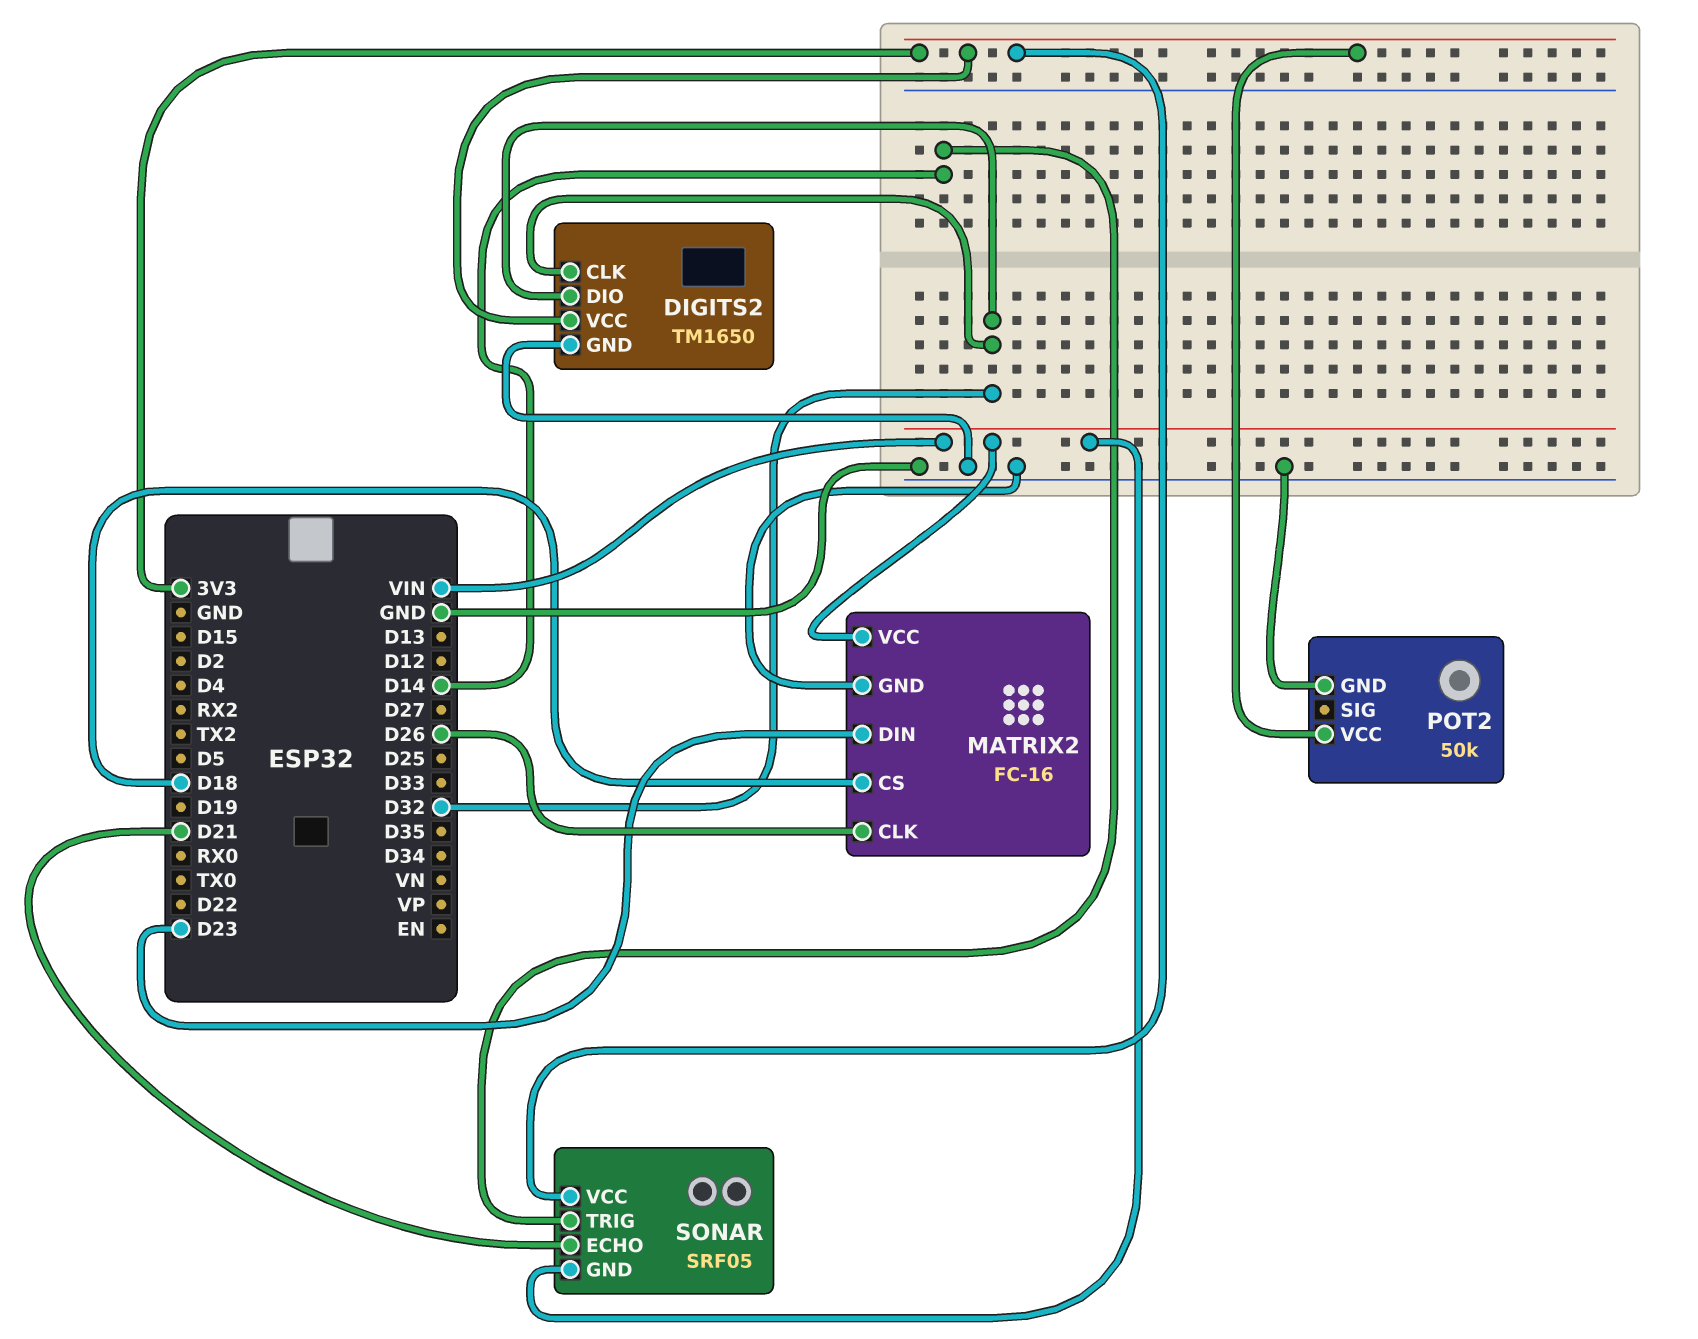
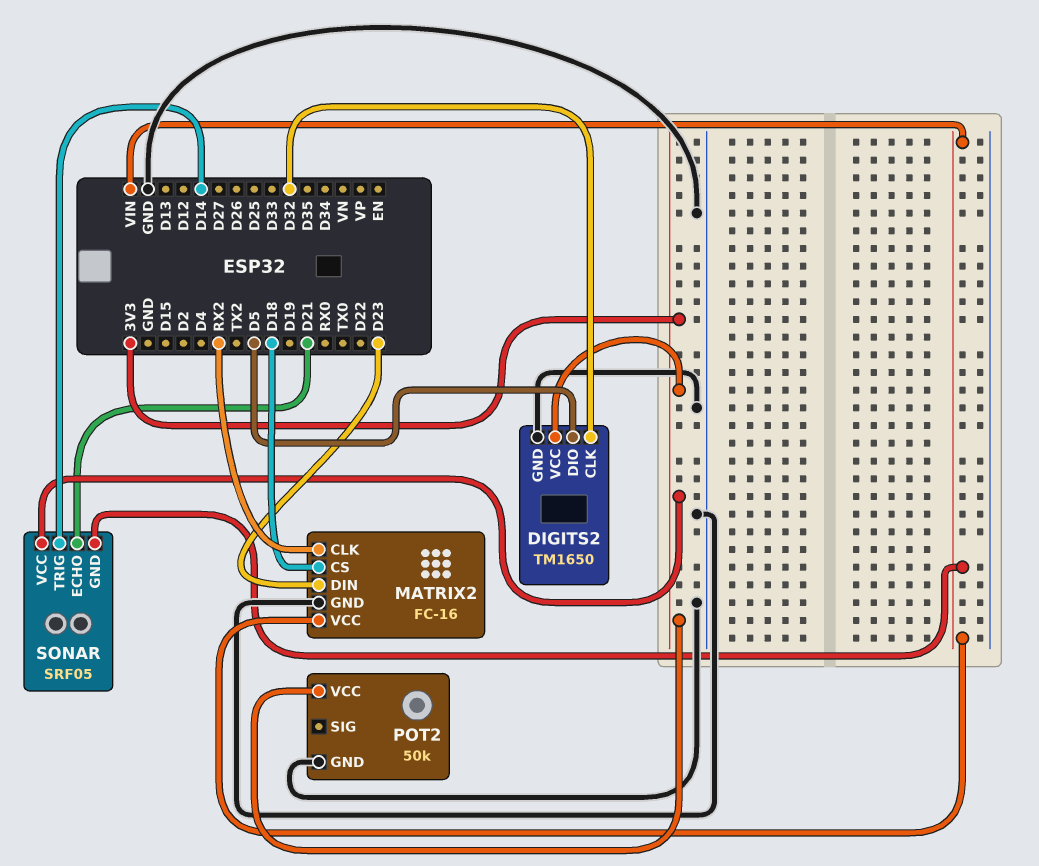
DIGITS2 pin DIO: D32 -> D5
MATRIX2 pin CLK: D26 -> RX2

